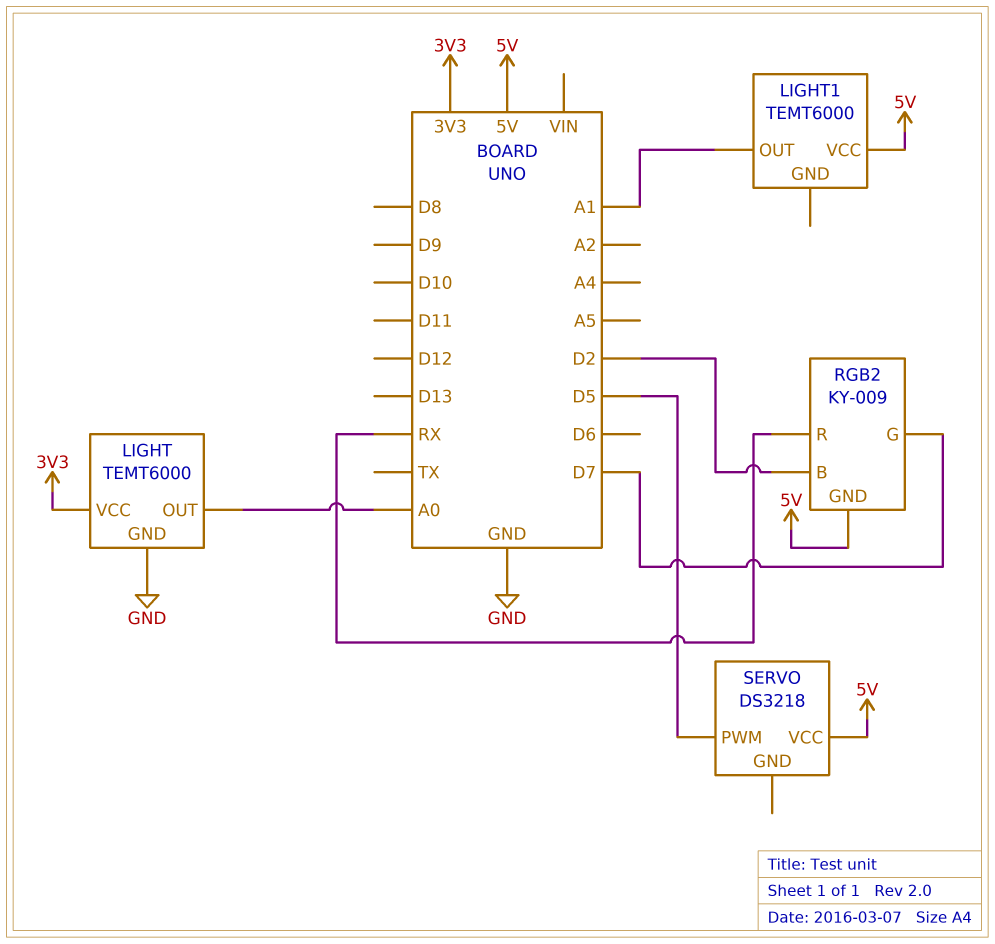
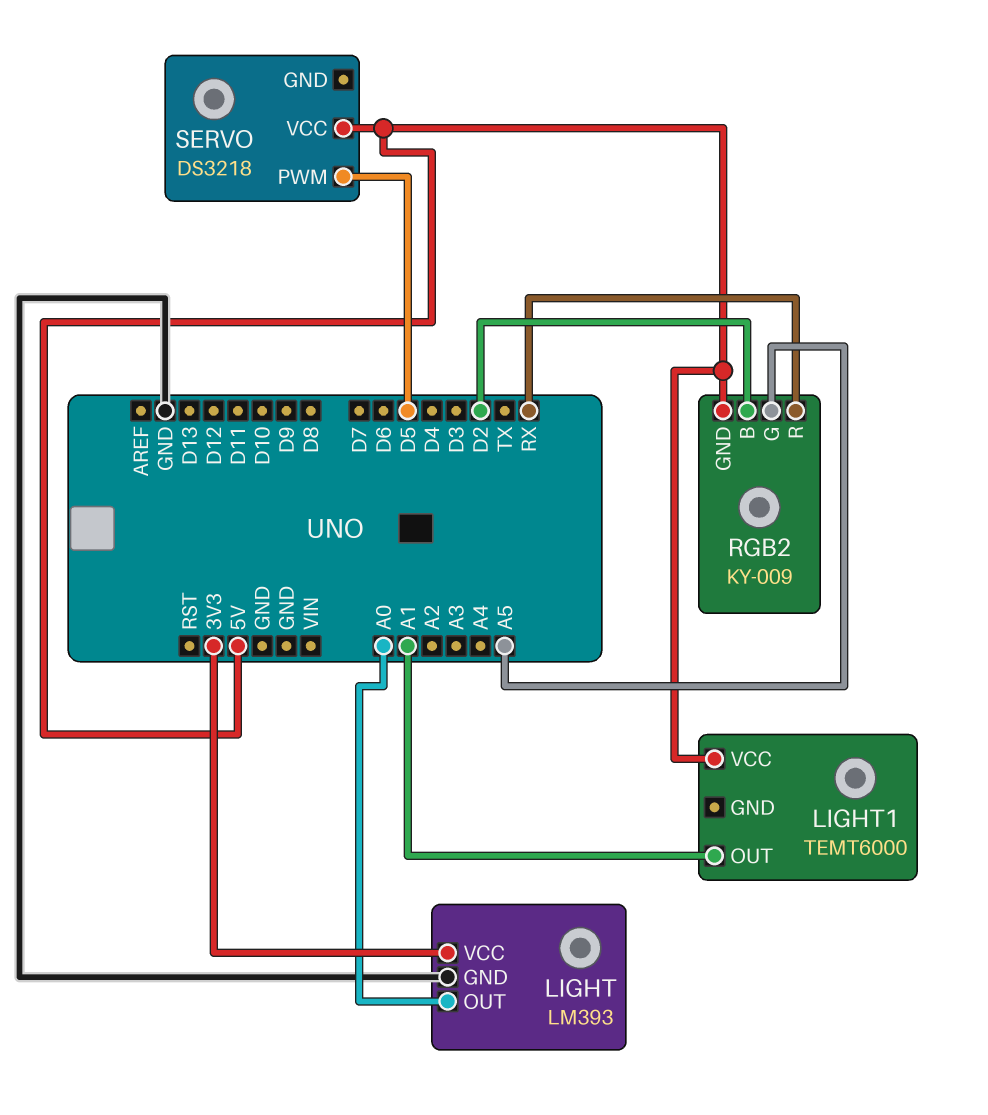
LIGHT: TEMT6000 -> LM393
RGB2 pin G: D7 -> A5

